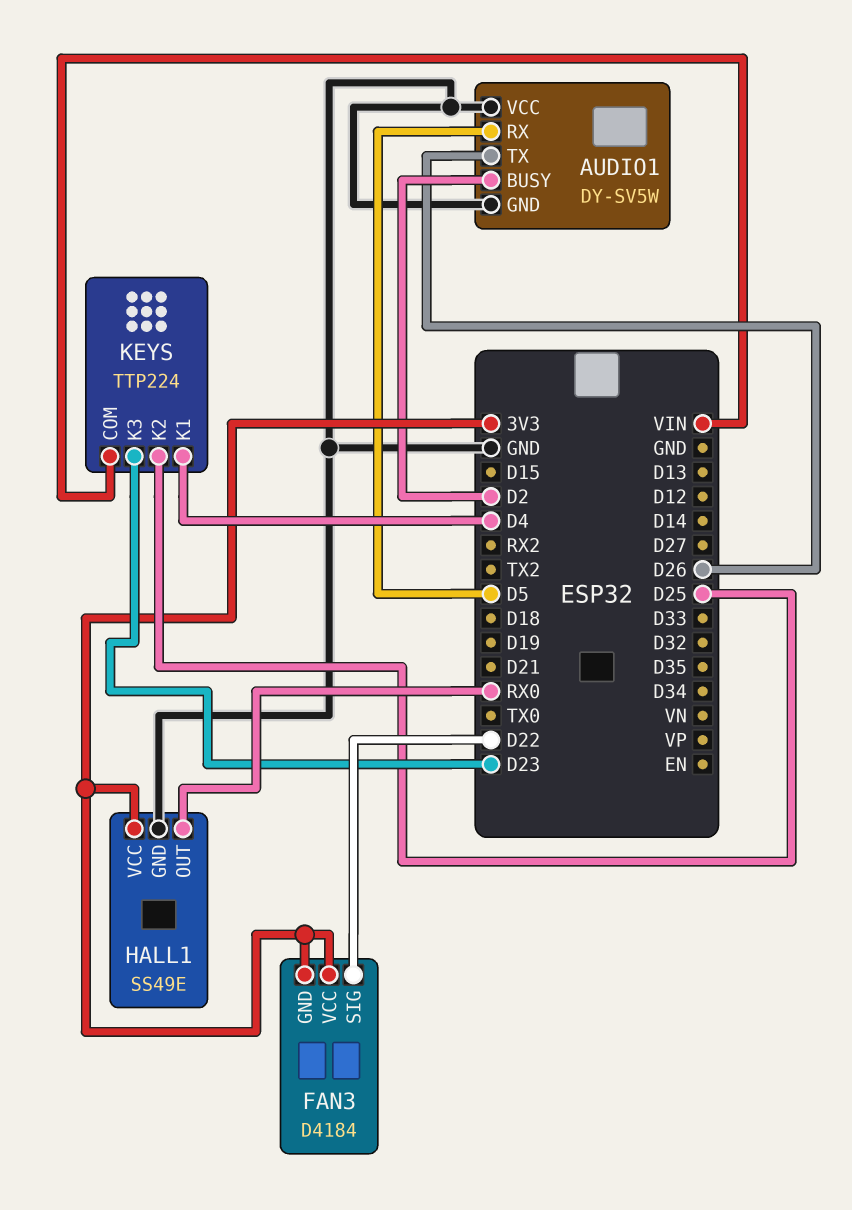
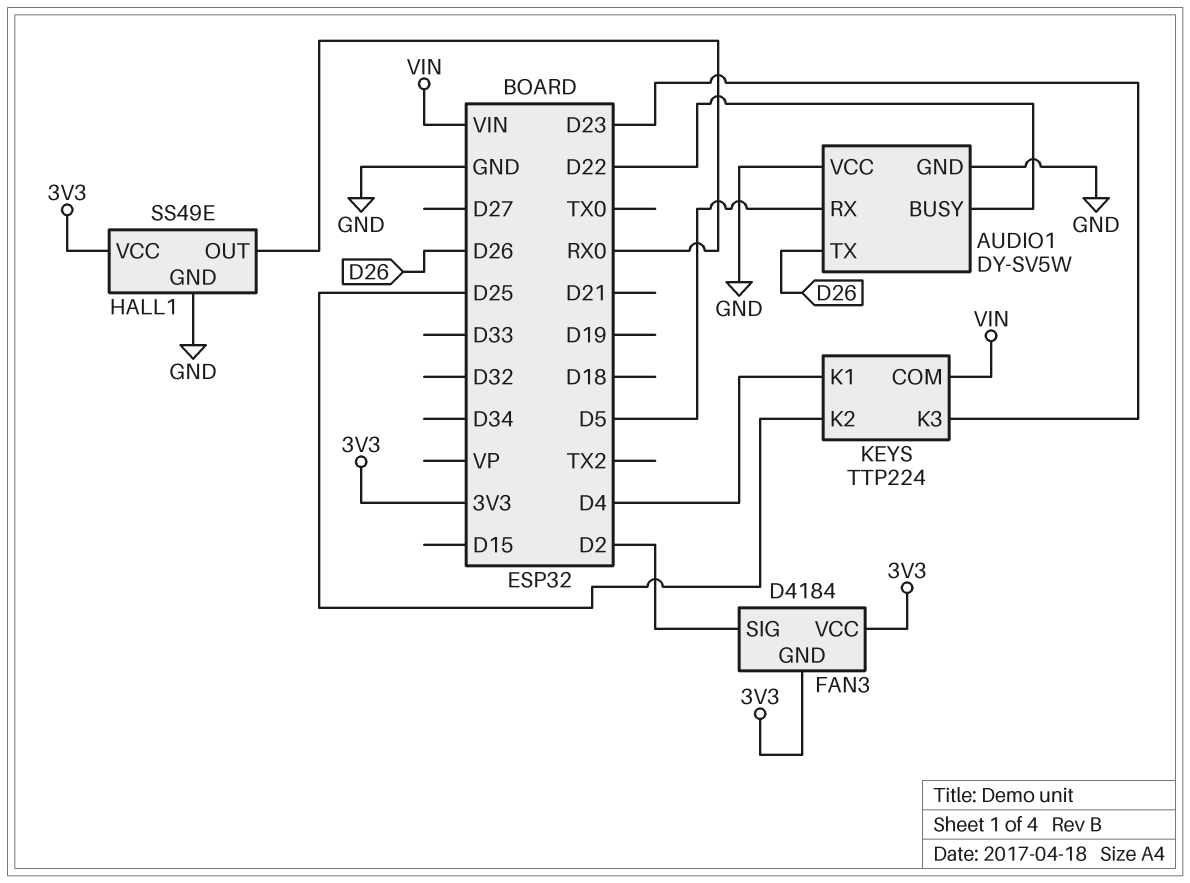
AUDIO1 pin BUSY: D2 -> D22
FAN3 pin SIG: D22 -> D2

